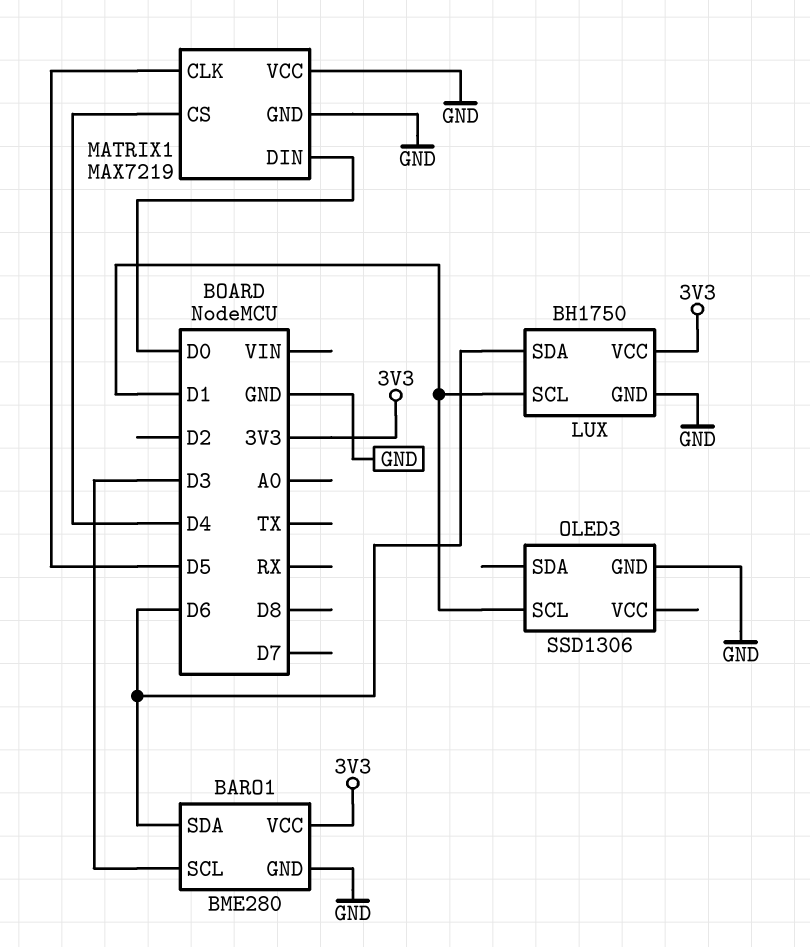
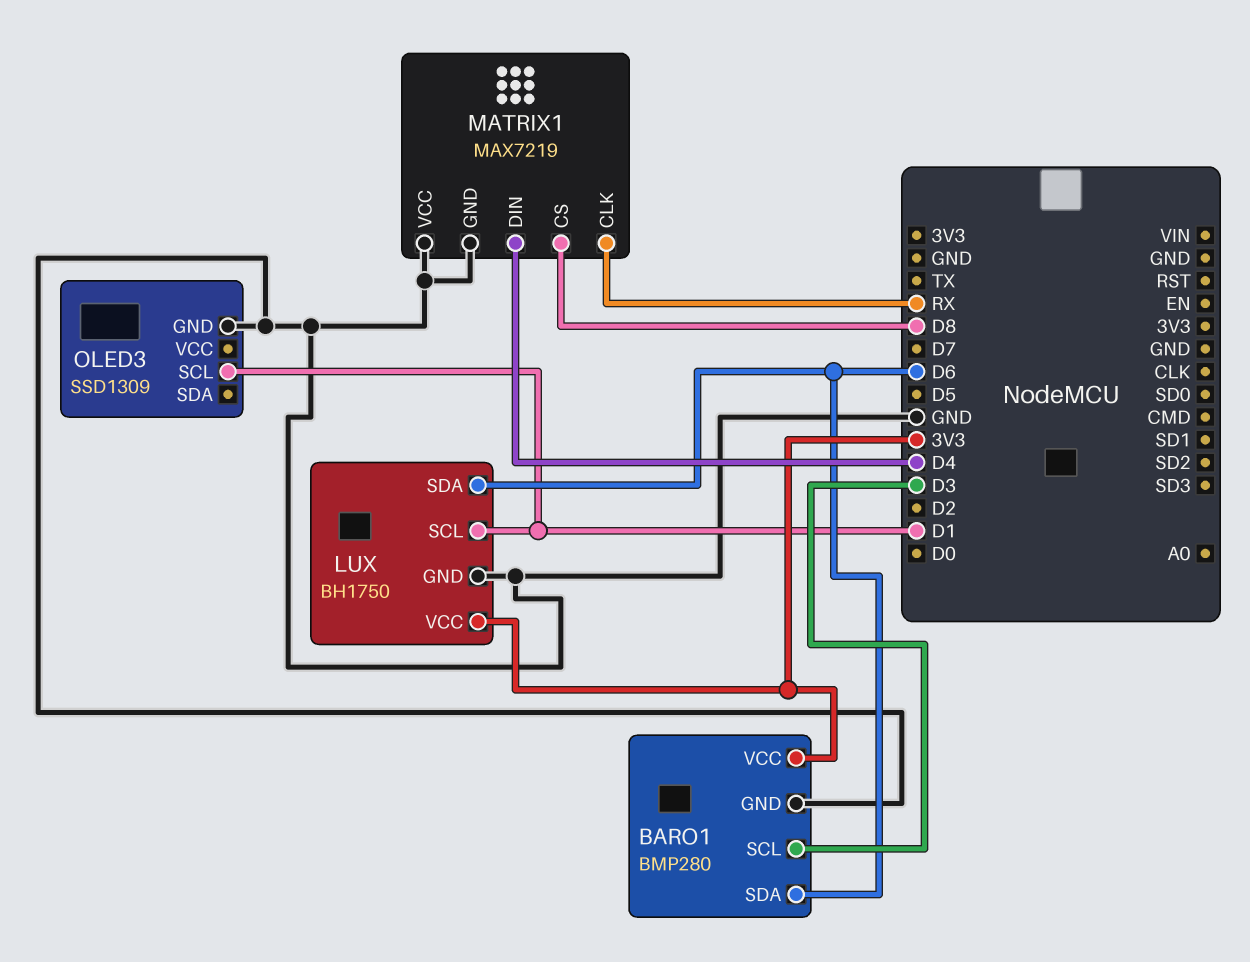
BARO1: BME280 -> BMP280
MATRIX1 pin CLK: D5 -> RX
MATRIX1 pin CS: D4 -> D8
MATRIX1 pin DIN: D0 -> D4
OLED3: SSD1306 -> SSD1309

